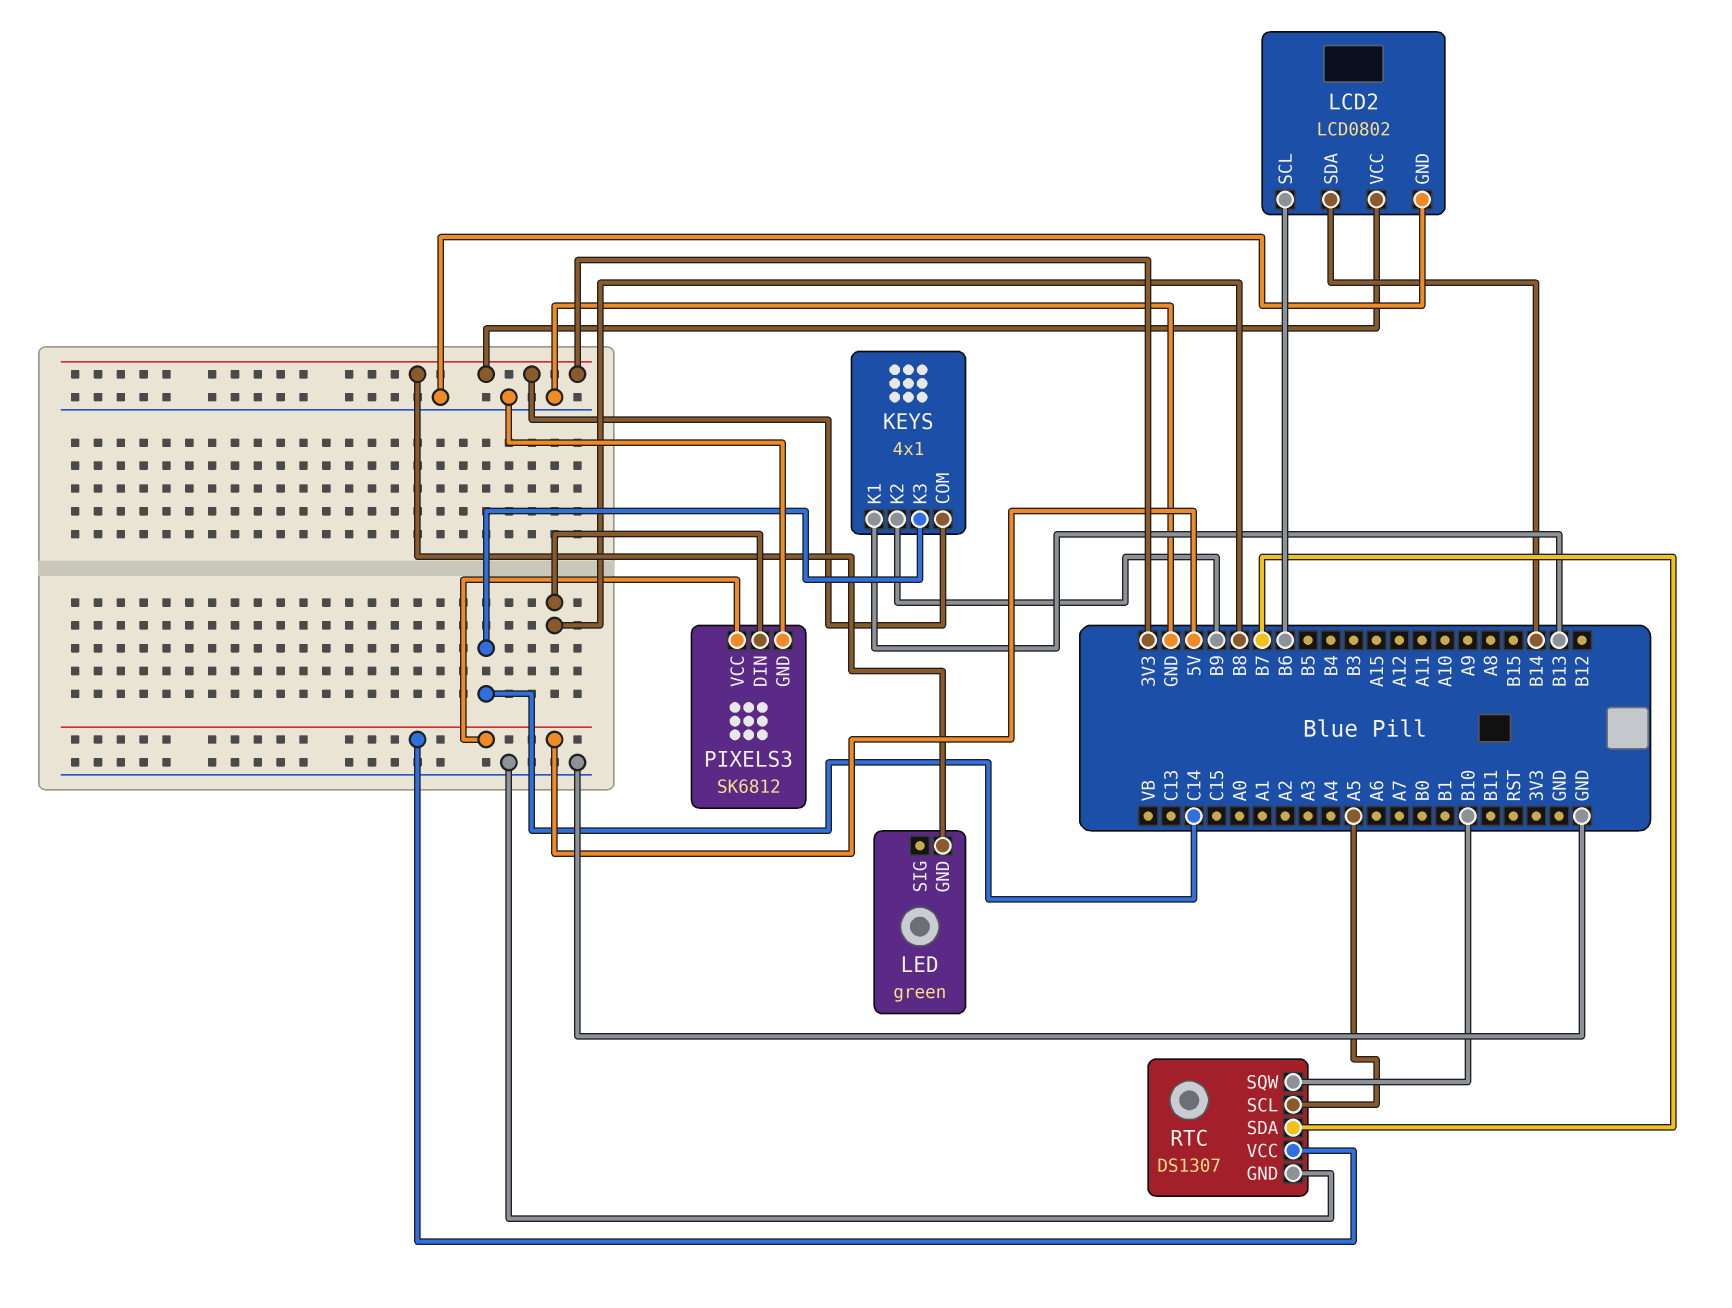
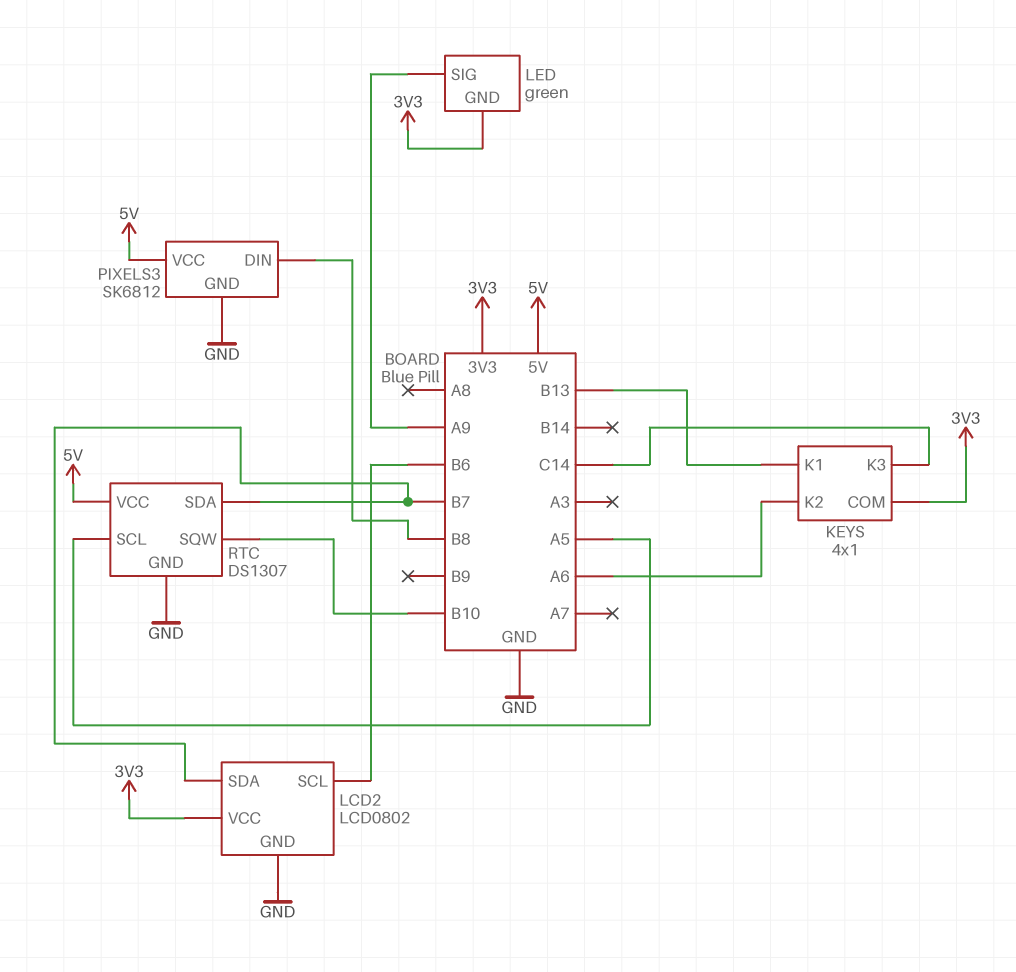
KEYS pin K2: B9 -> A6
LCD2 pin SDA: B14 -> B7
LED pin SIG: none -> A9

